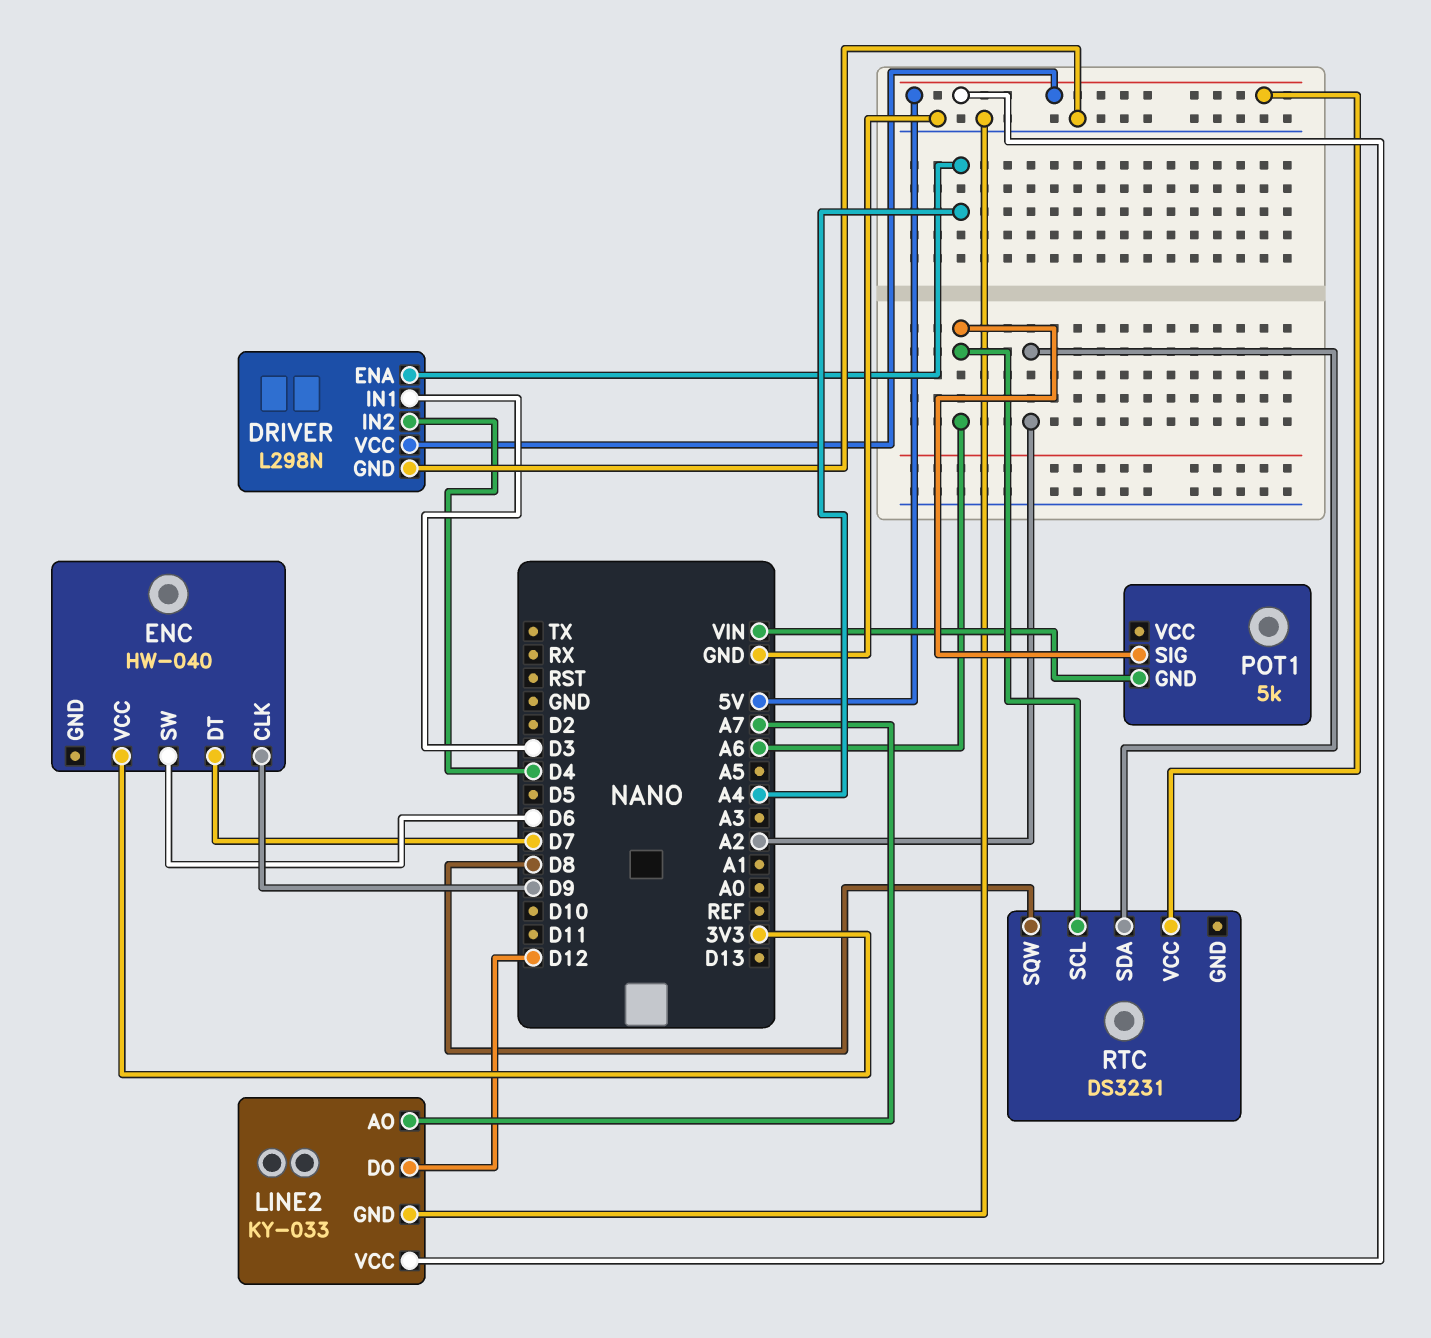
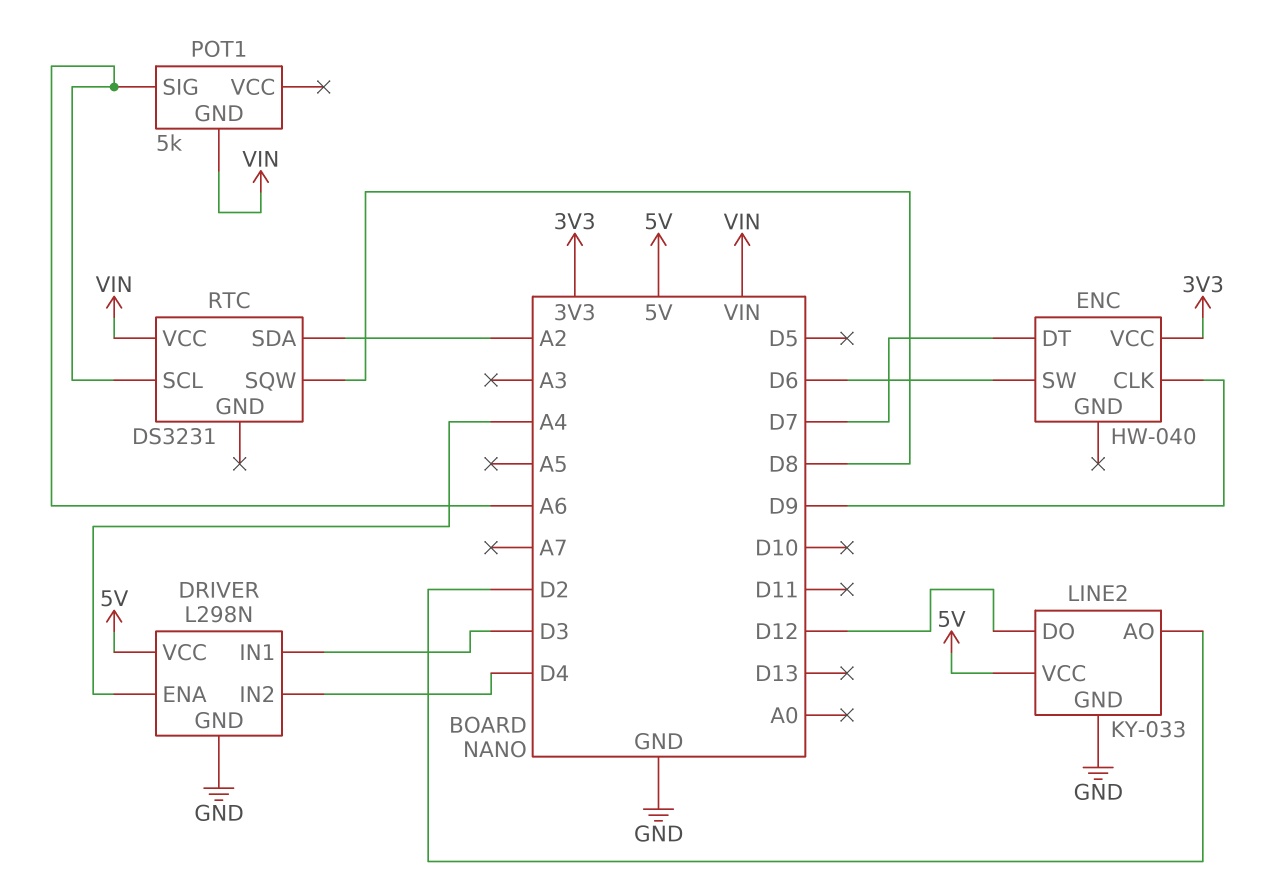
LINE2 pin AO: A7 -> D2
RTC pin VCC: 5V -> VIN

